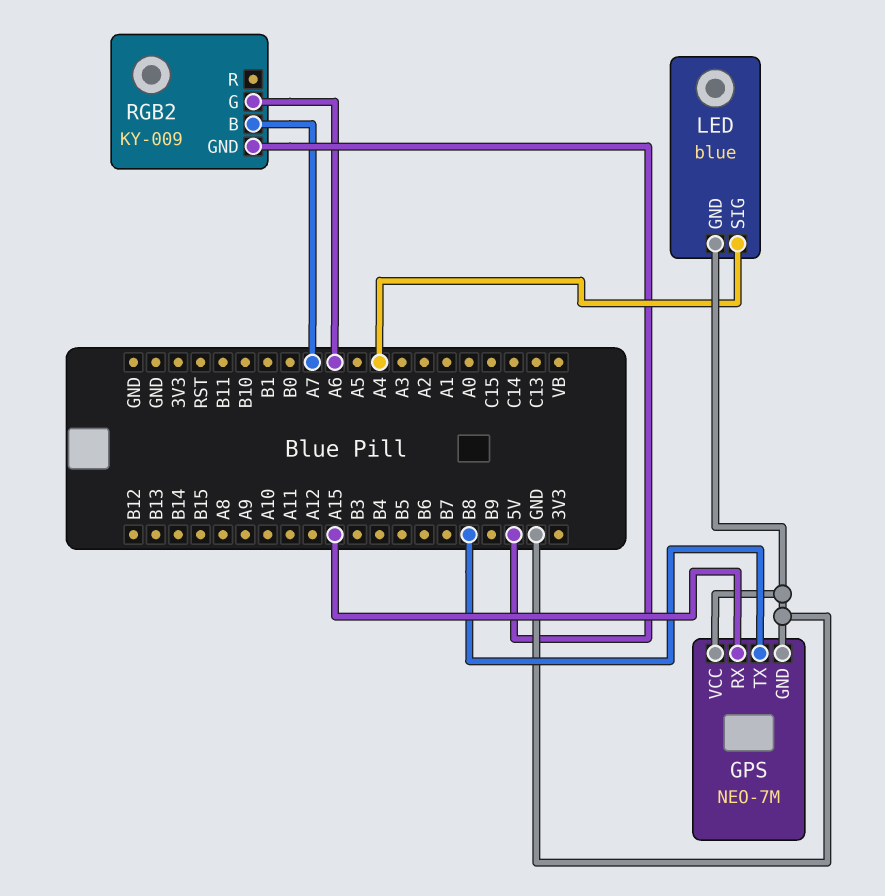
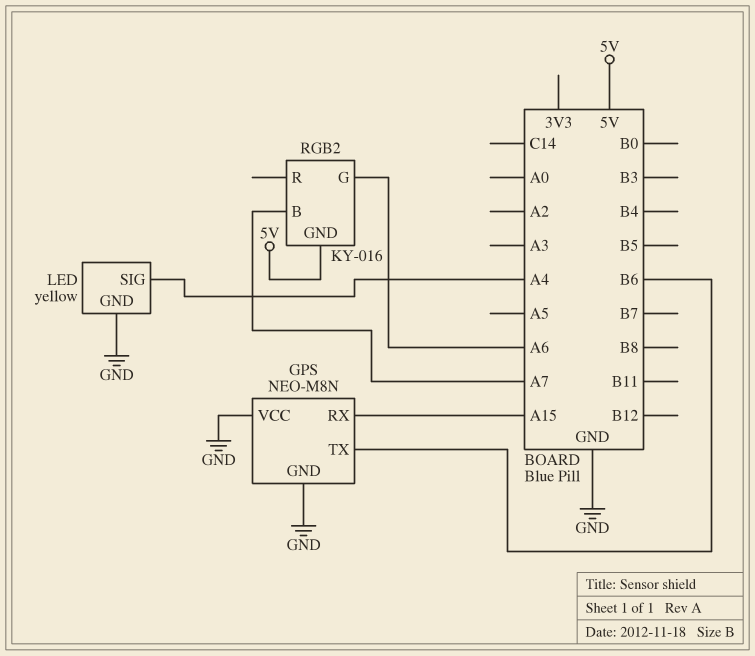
GPS: NEO-7M -> NEO-M8N
GPS pin TX: B8 -> B6
LED: blue -> yellow
RGB2: KY-009 -> KY-016

